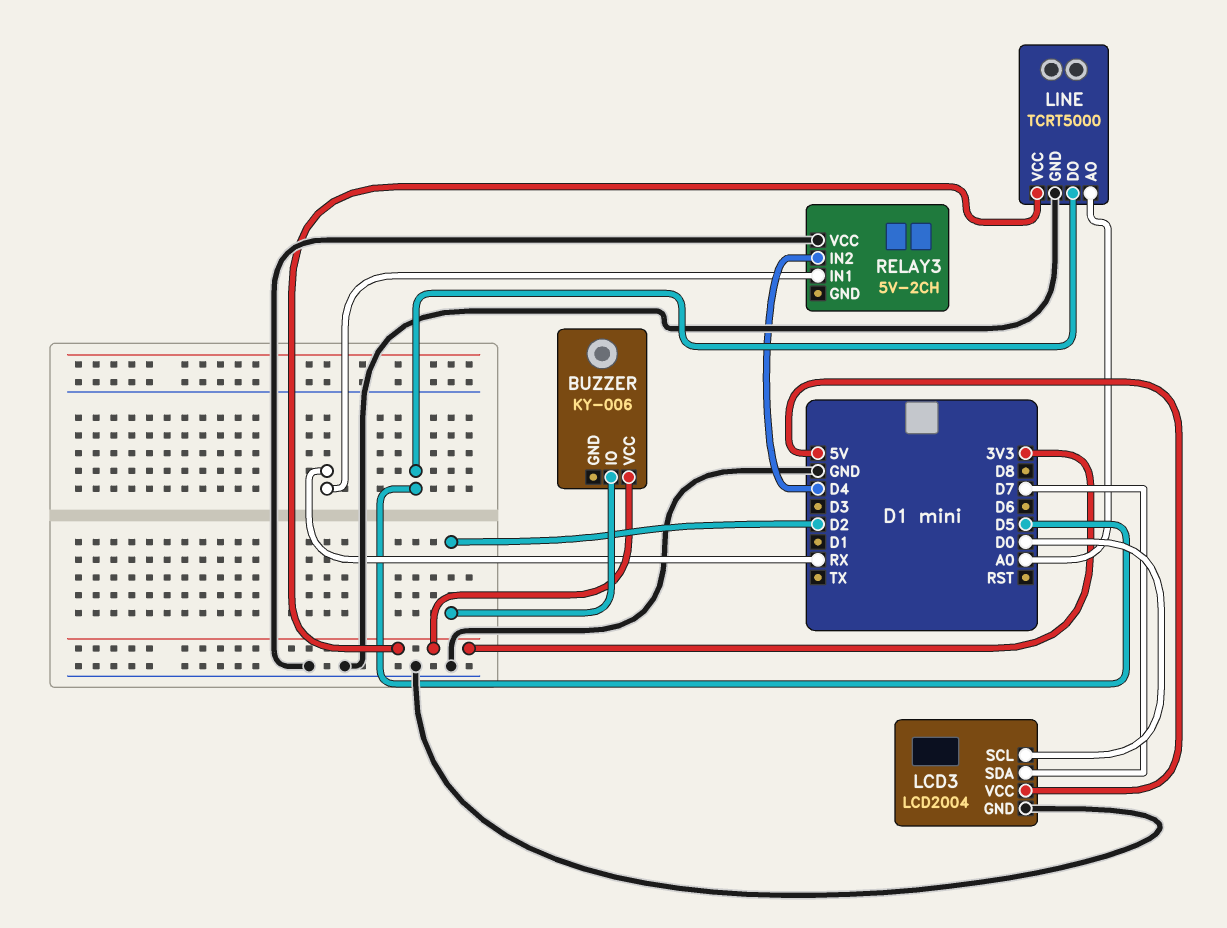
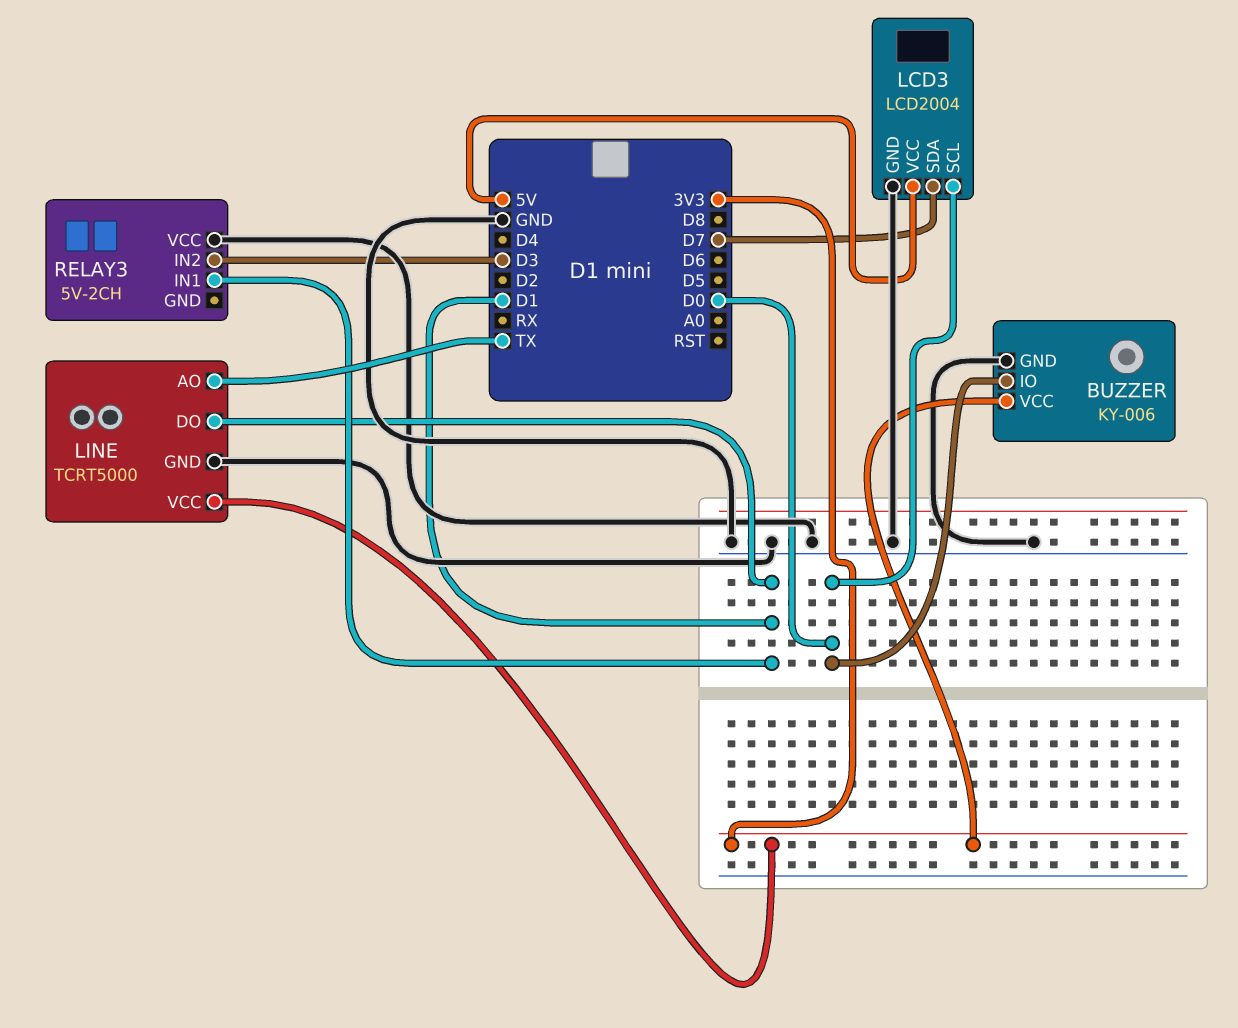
BUZZER pin GND: none -> GND
BUZZER pin IO: D2 -> D0
LINE pin AO: A0 -> TX
LINE pin DO: D5 -> D1
RELAY3 pin IN1: RX -> D1
RELAY3 pin IN2: D4 -> D3

